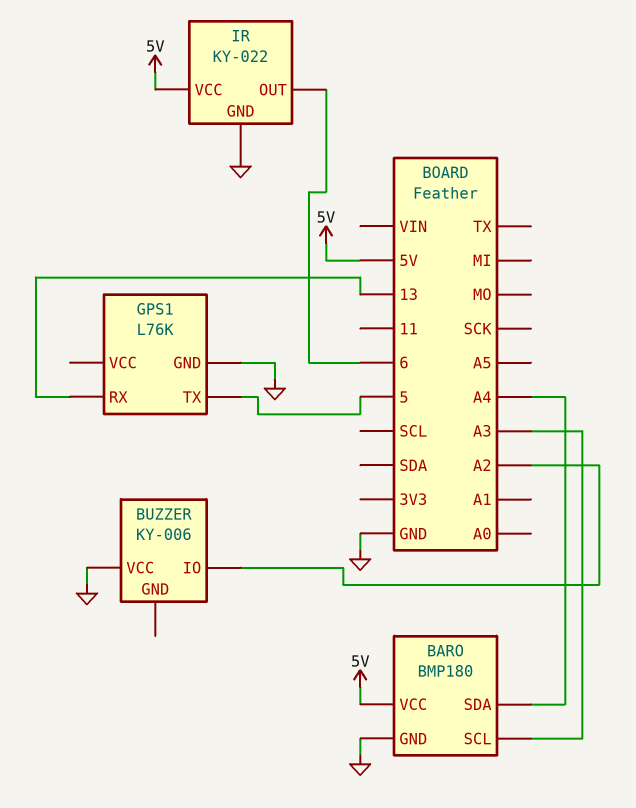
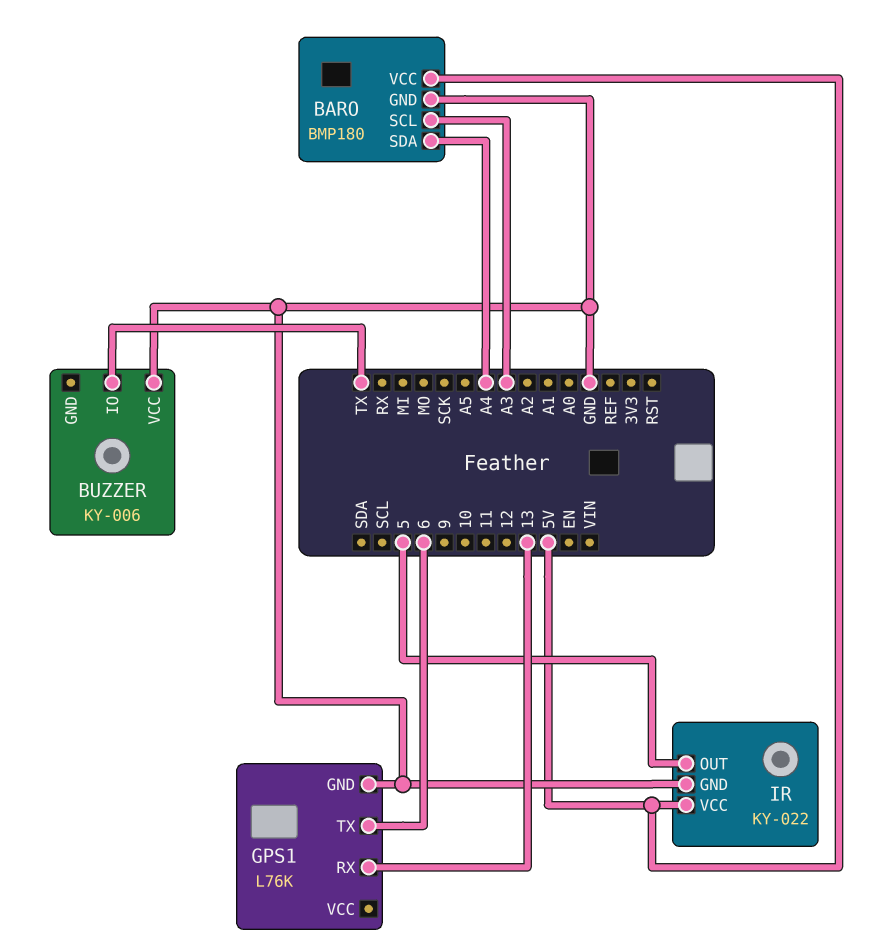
BUZZER pin IO: A2 -> TX
GPS1 pin TX: 5 -> 6
IR pin OUT: 6 -> 5

